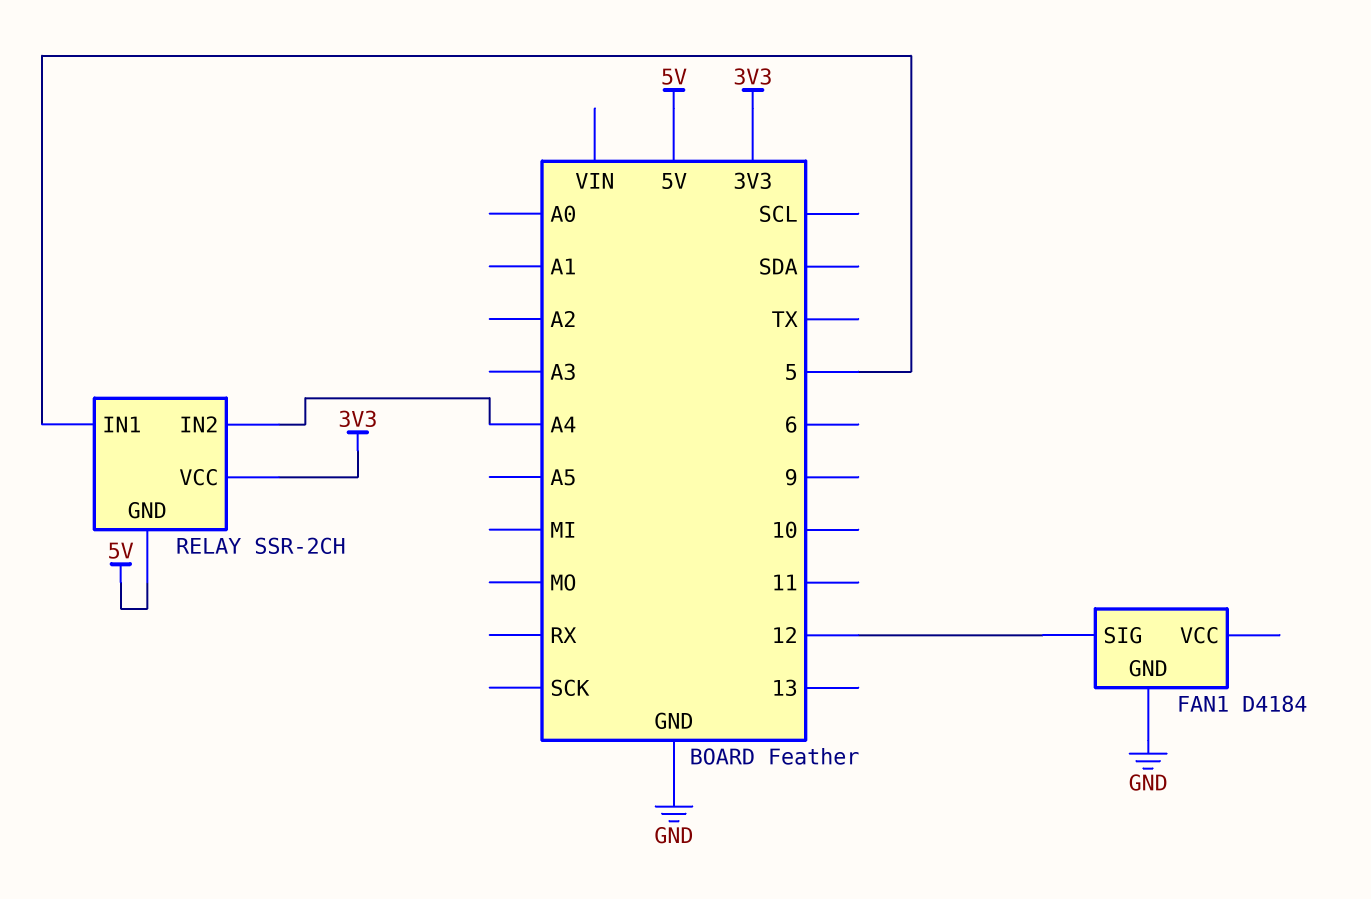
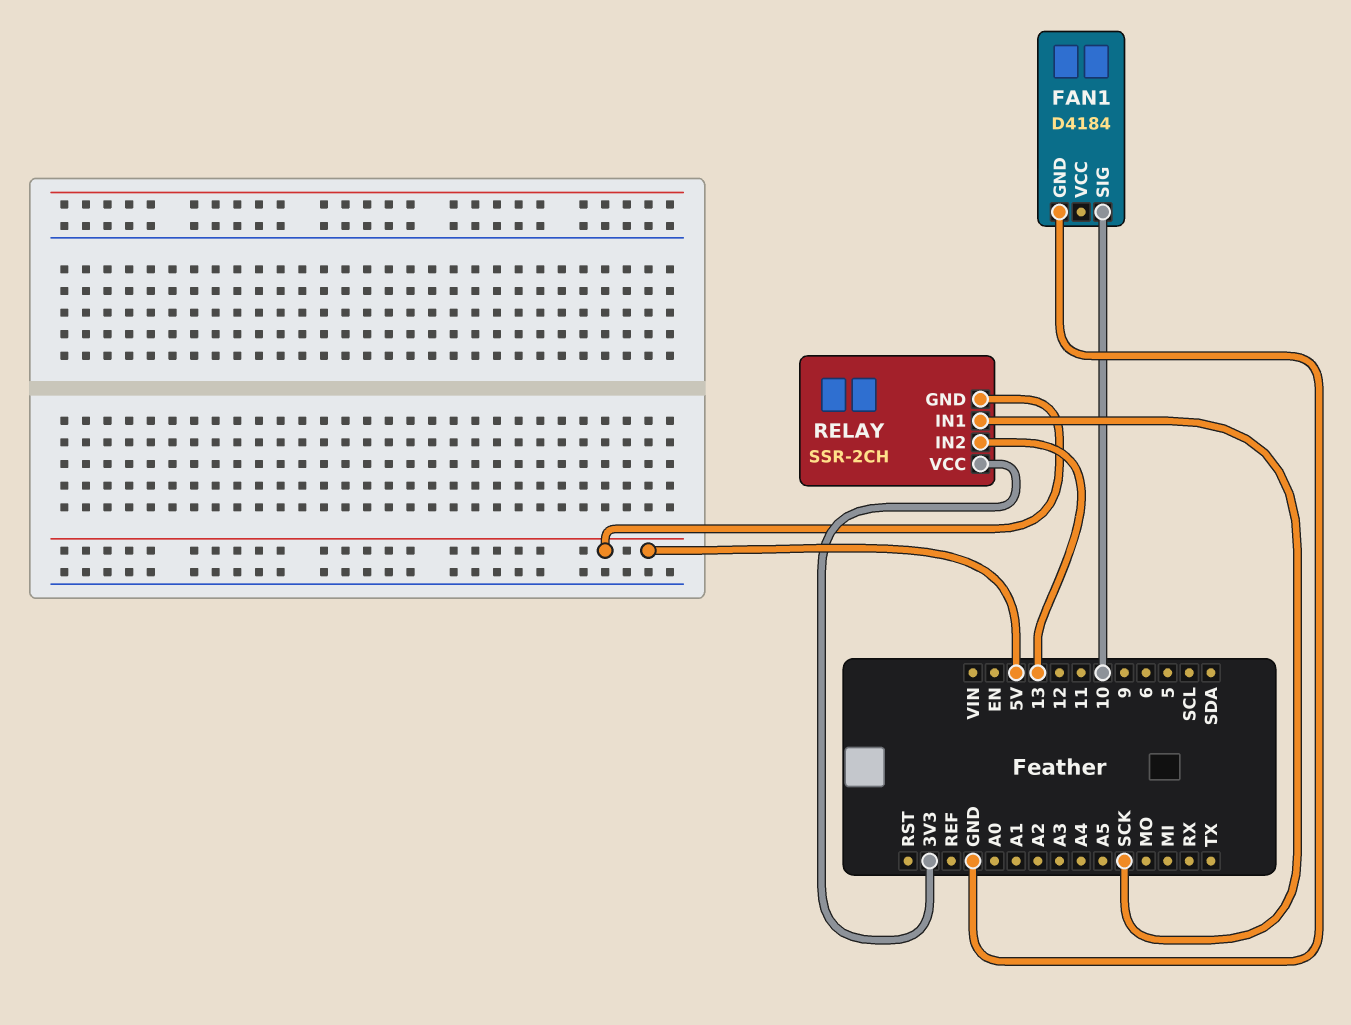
FAN1 pin SIG: 12 -> 10
RELAY pin IN1: 5 -> SCK
RELAY pin IN2: A4 -> 13

